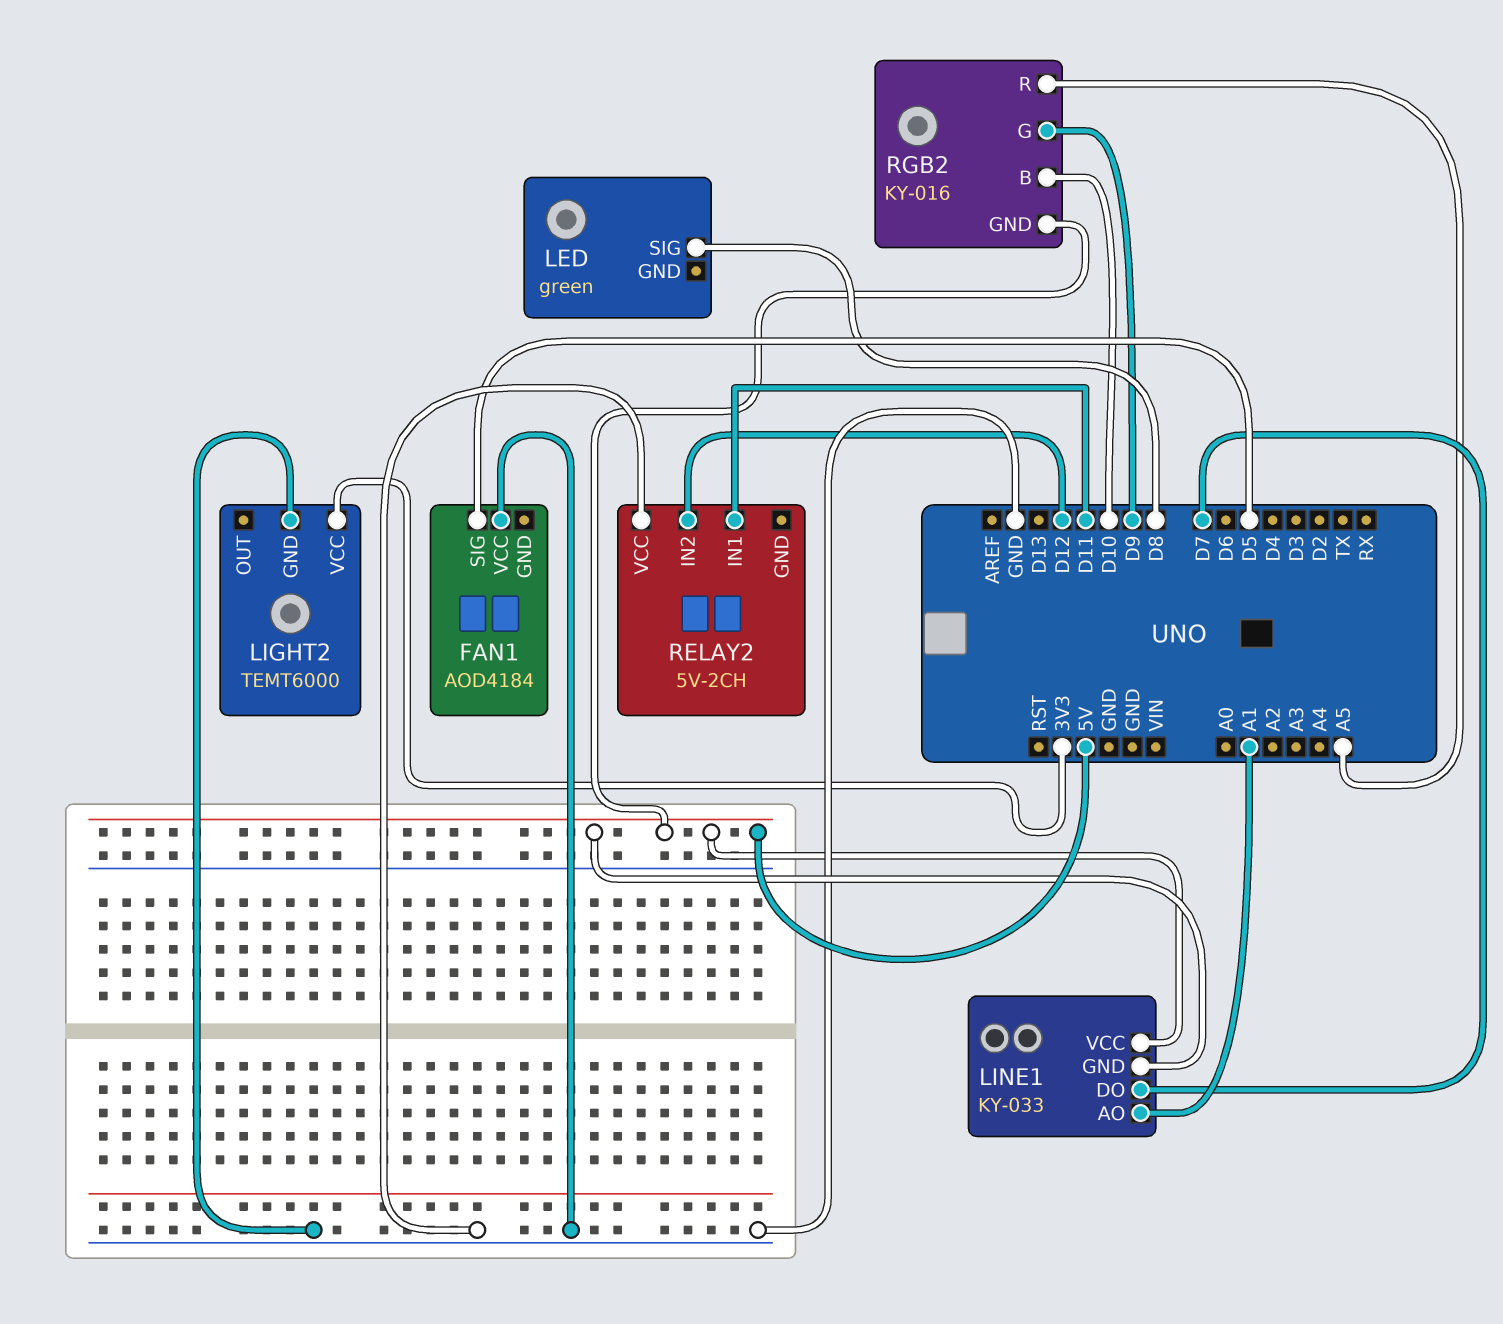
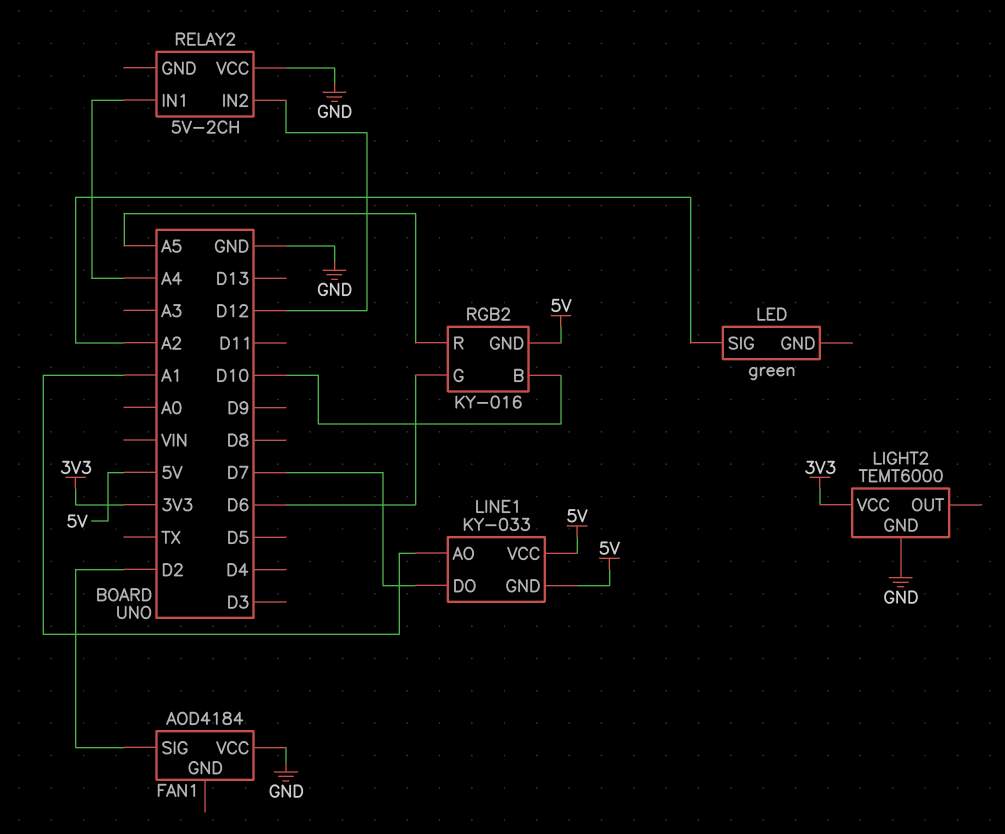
FAN1 pin SIG: D5 -> D2
LED pin SIG: D8 -> A2
RELAY2 pin IN1: D11 -> A4
RGB2 pin G: D9 -> D6

